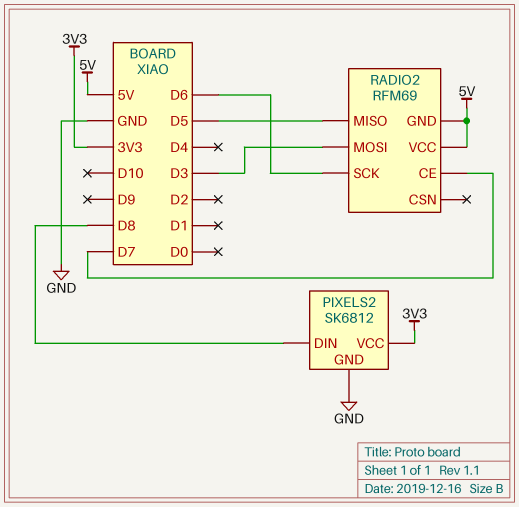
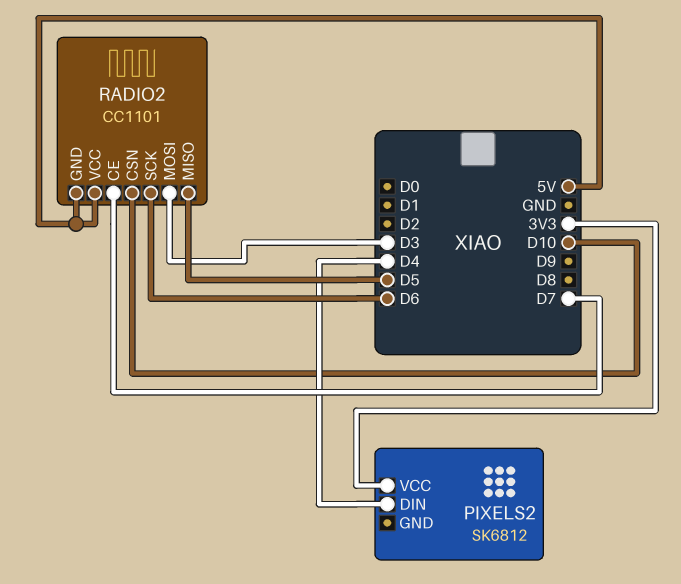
PIXELS2 pin DIN: D8 -> D4
PIXELS2 pin GND: GND -> none
RADIO2: RFM69 -> CC1101
RADIO2 pin CSN: none -> D10

